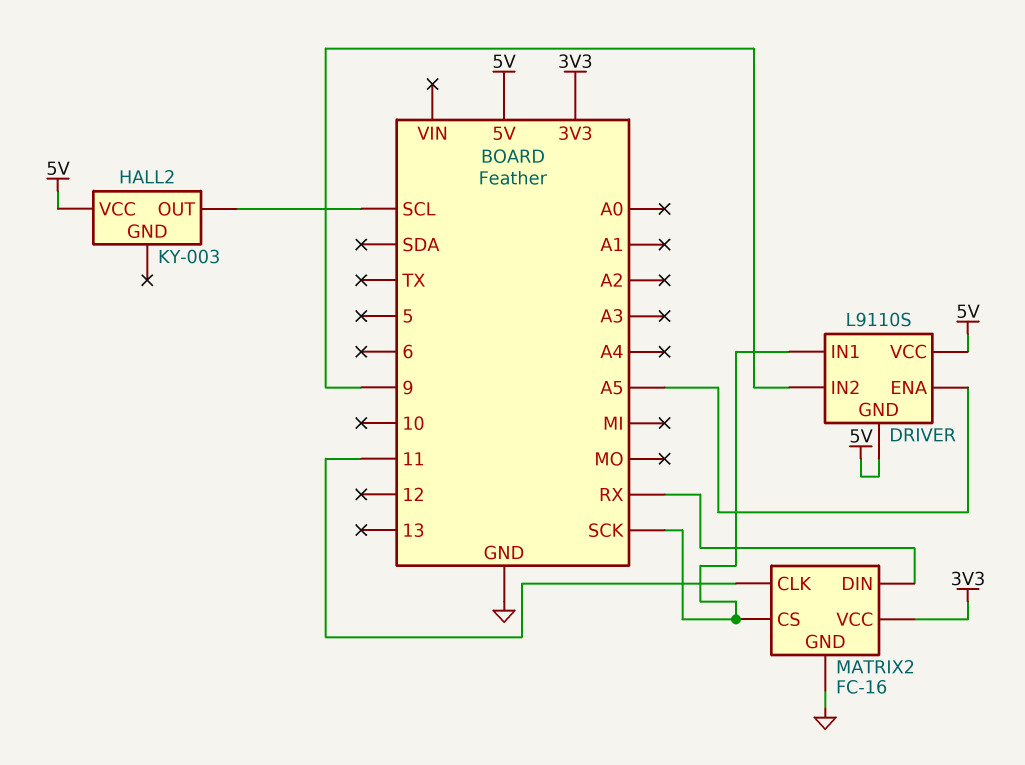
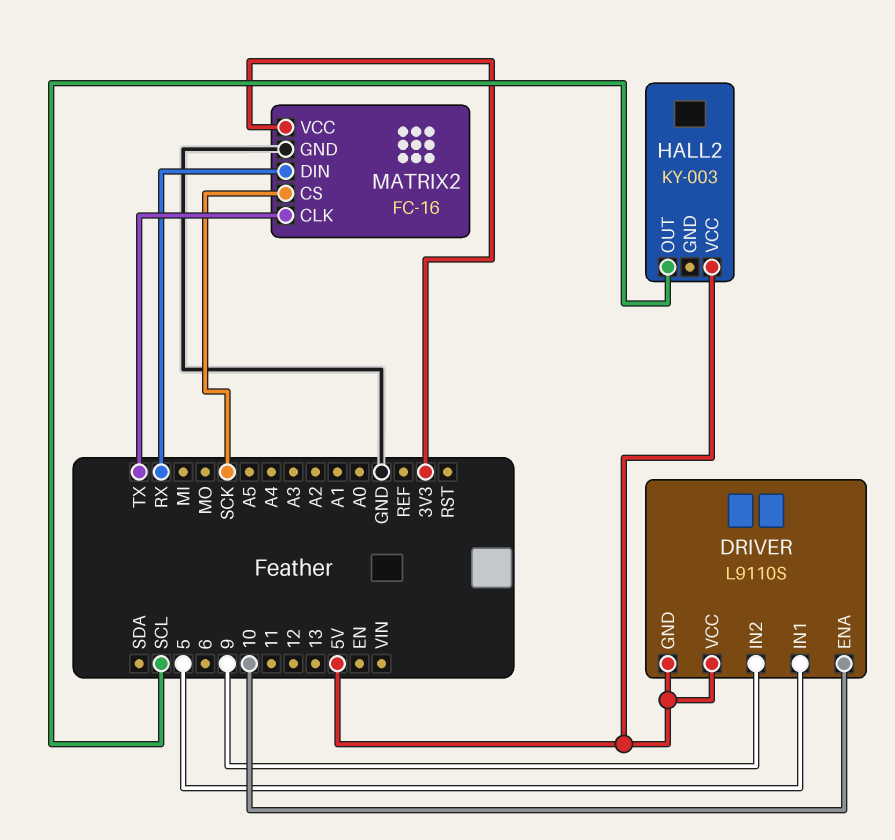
DRIVER pin ENA: A5 -> 10
DRIVER pin IN1: SCK -> 5
MATRIX2 pin CLK: 11 -> TX

